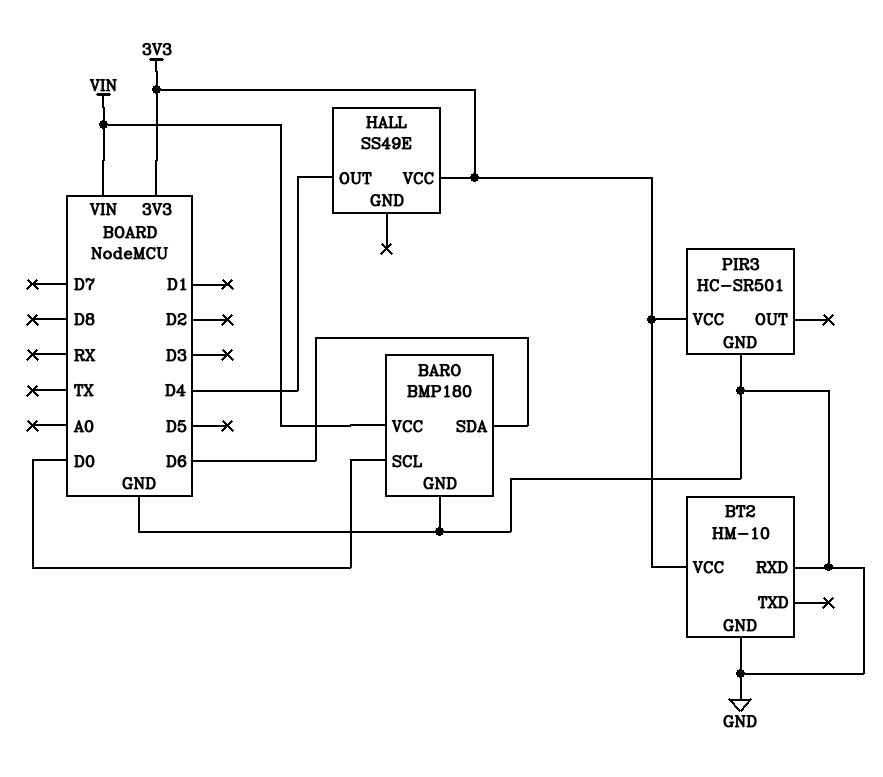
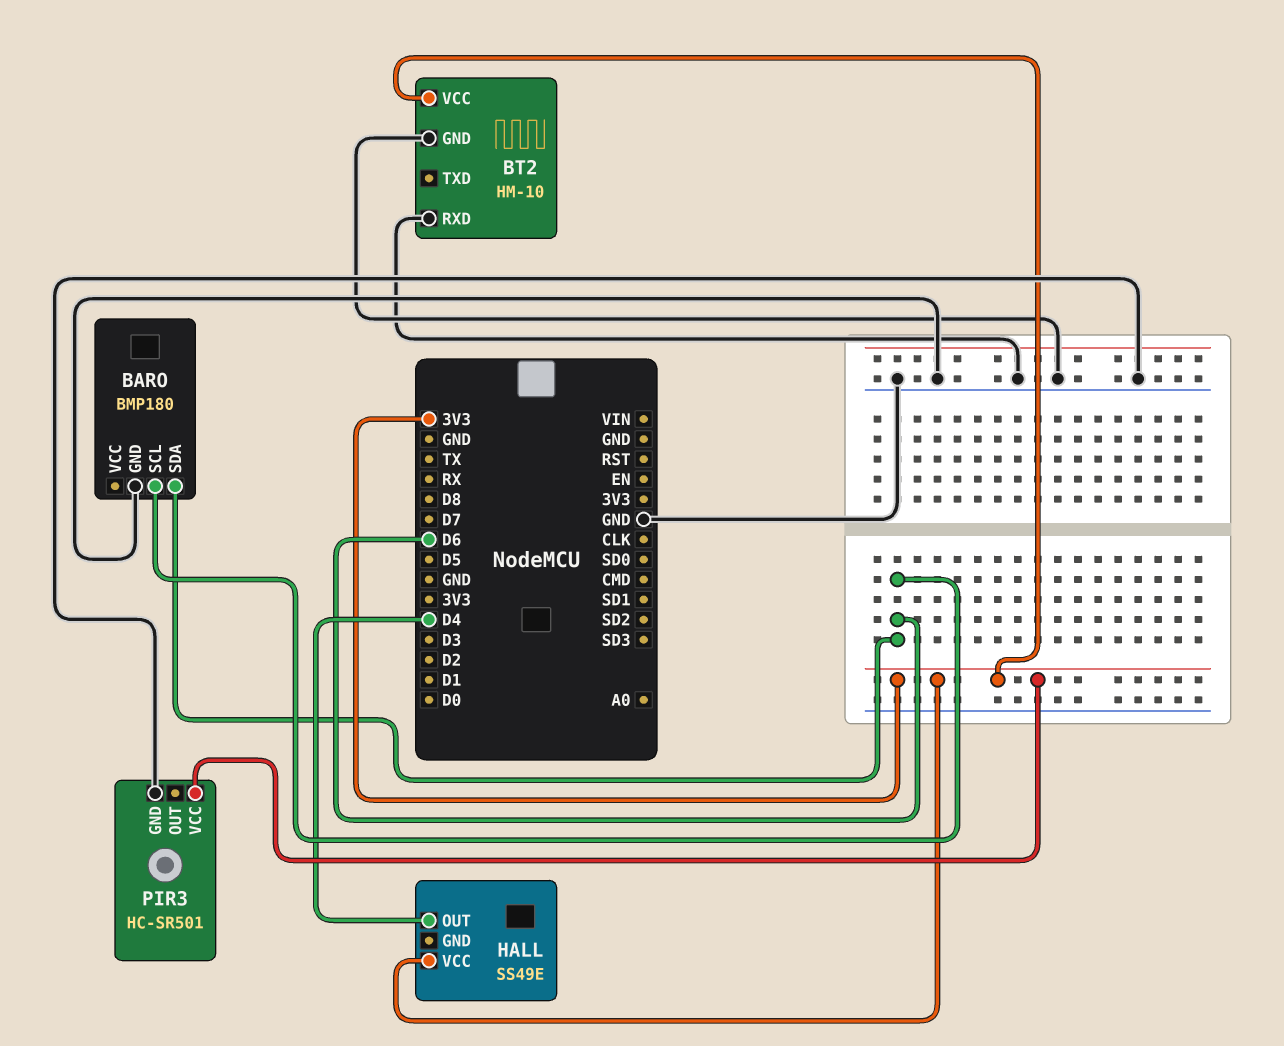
BARO pin SCL: D0 -> D6
BARO pin VCC: VIN -> none

